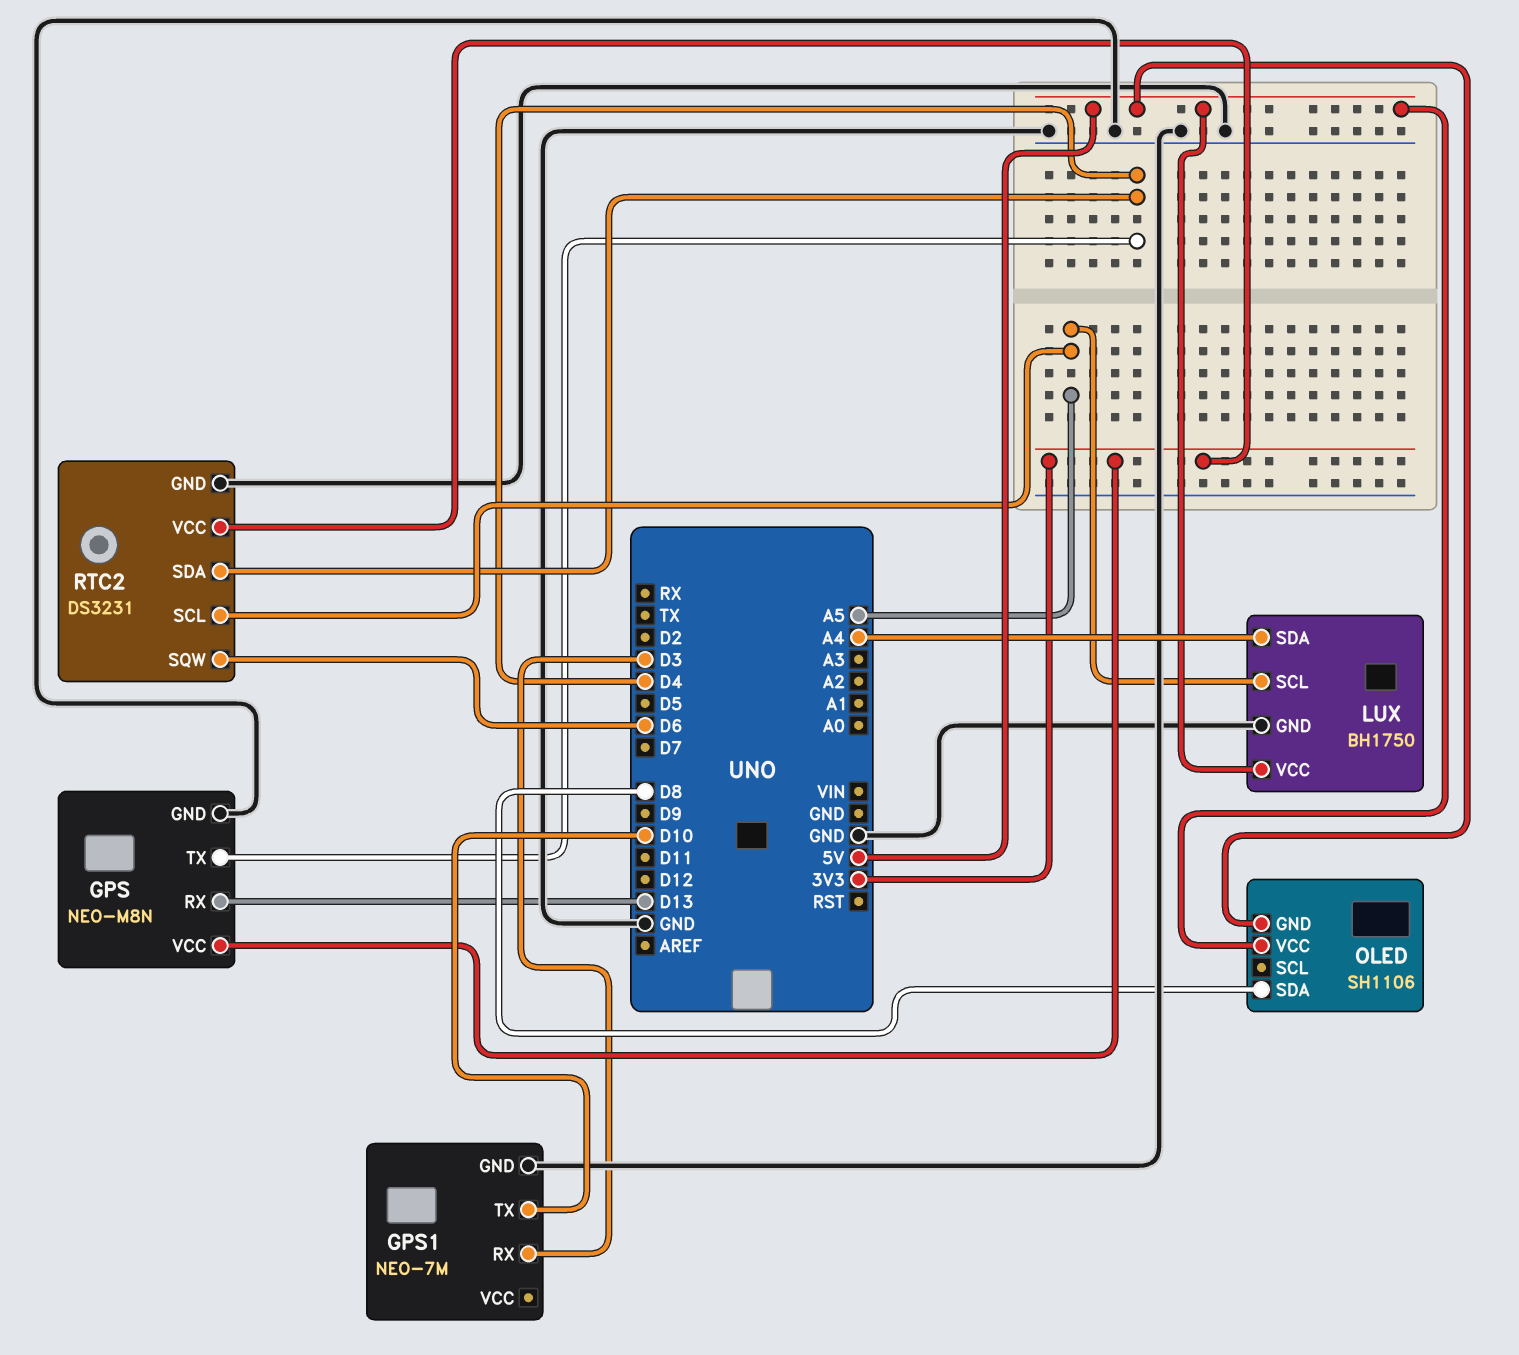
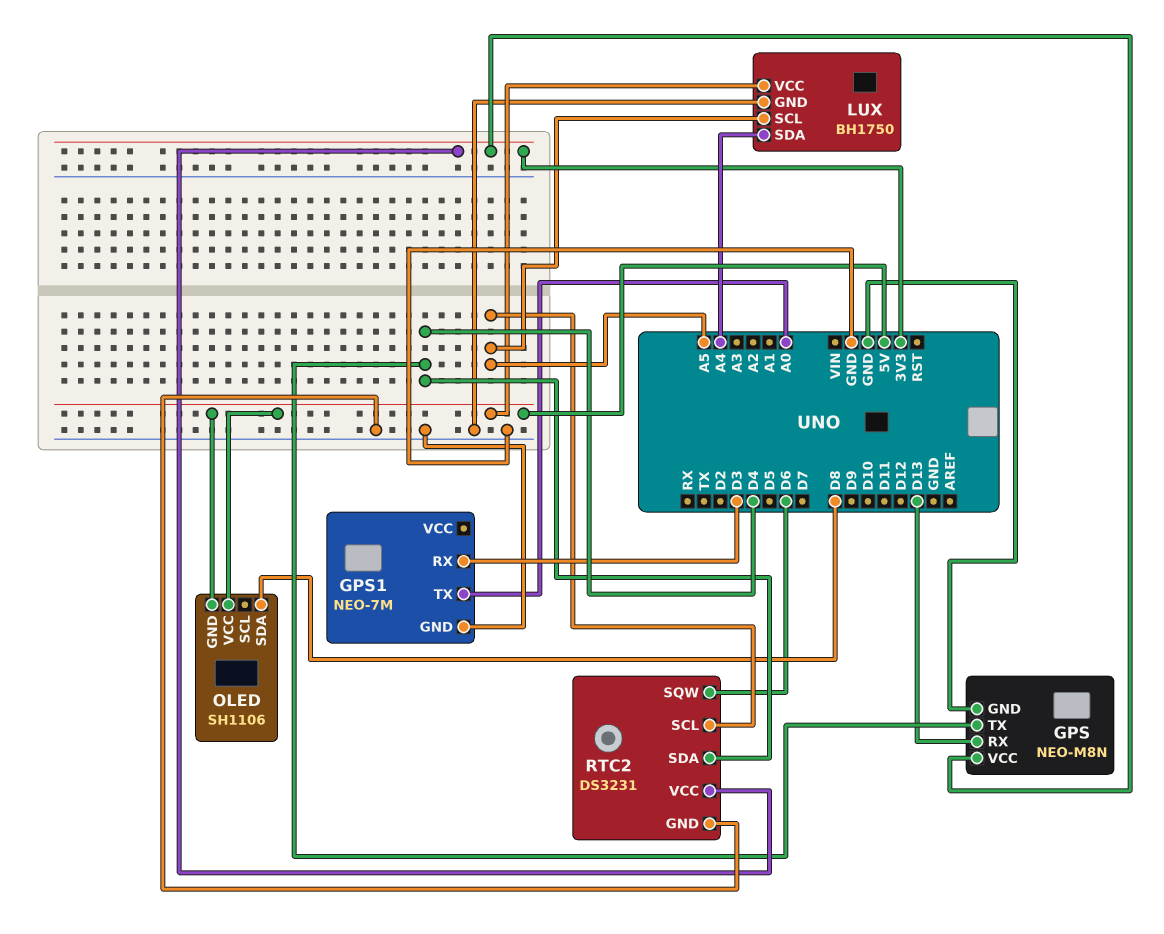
GPS1 pin TX: D10 -> A0

